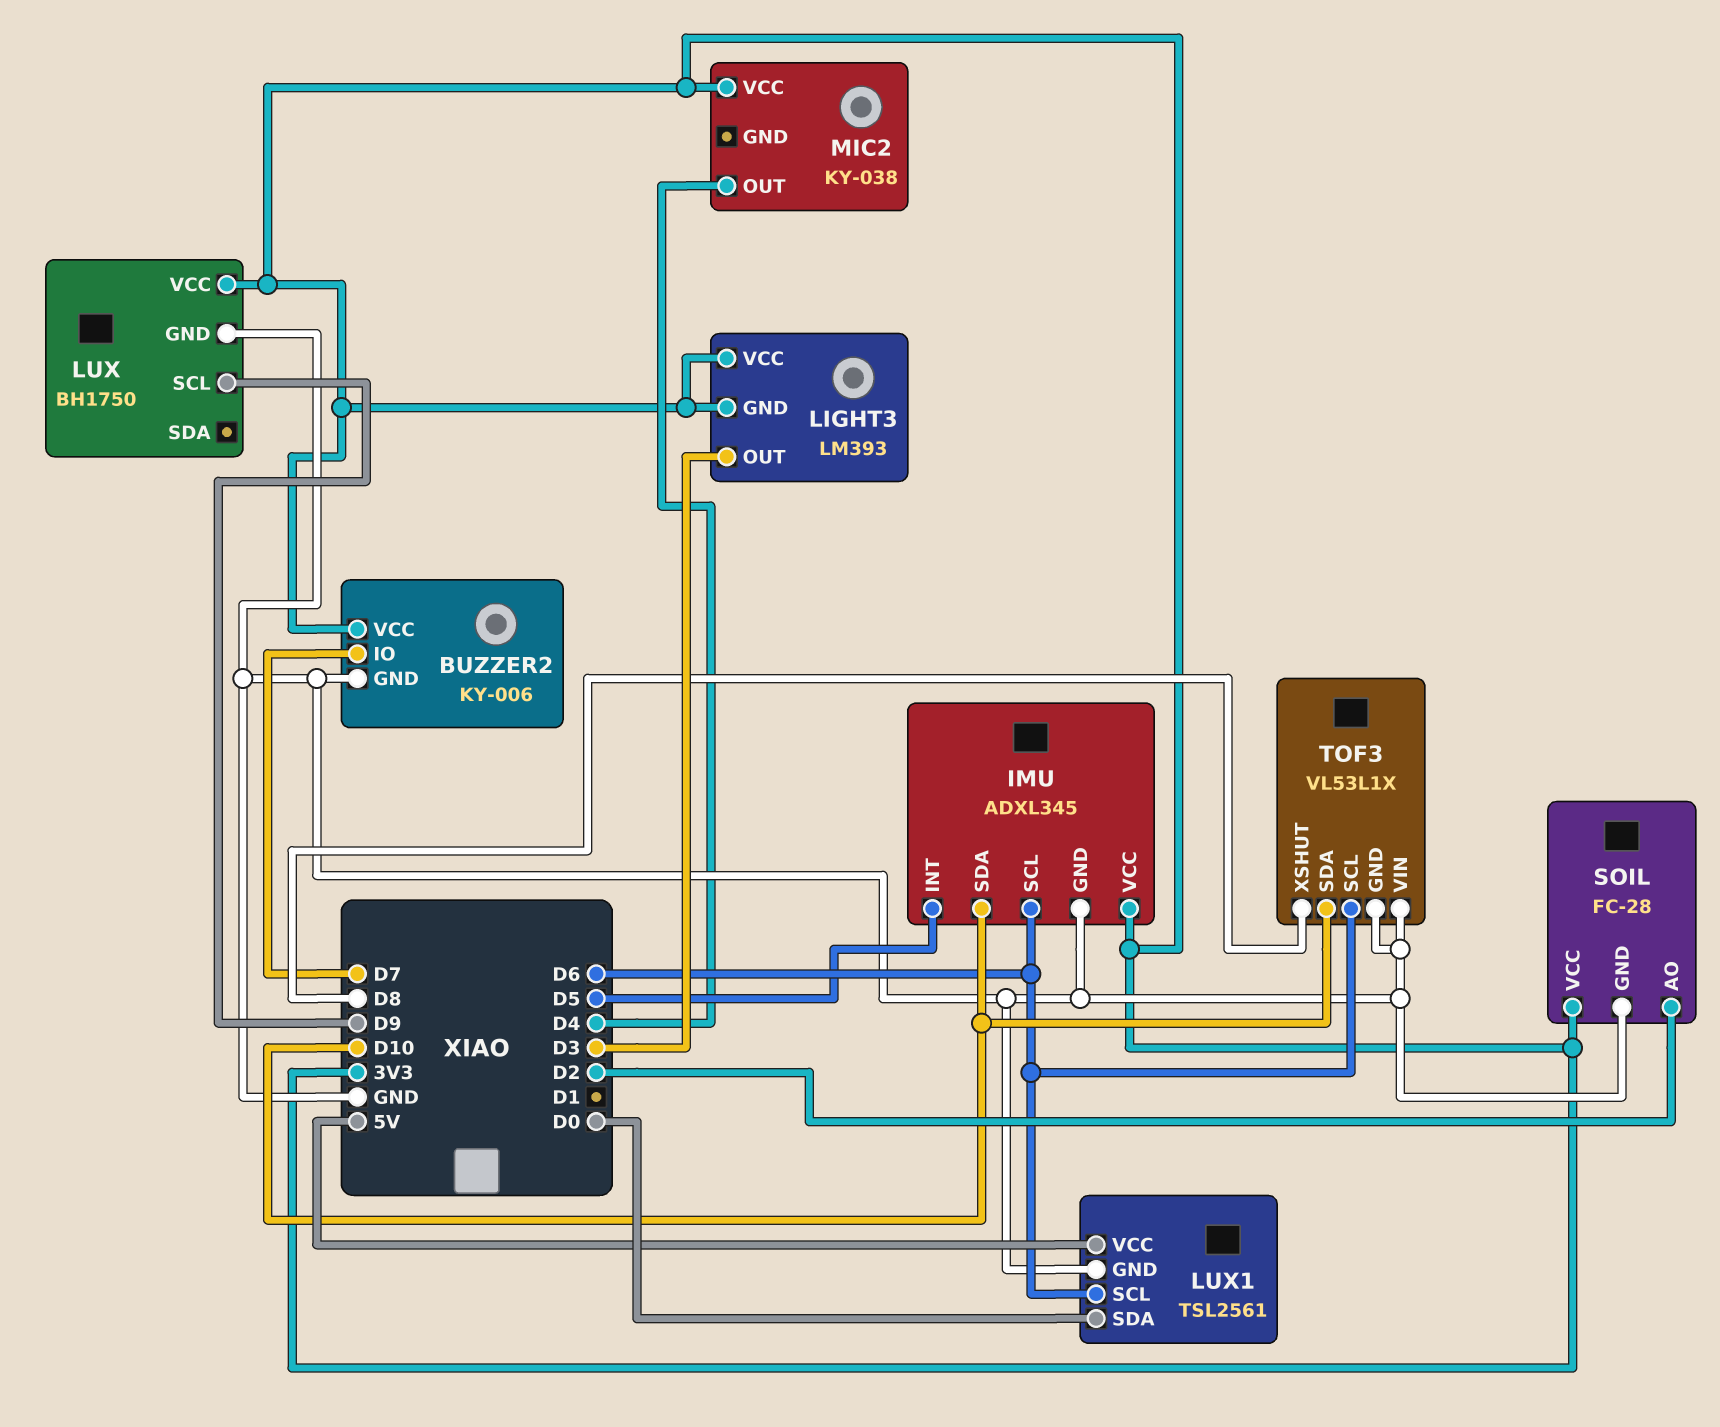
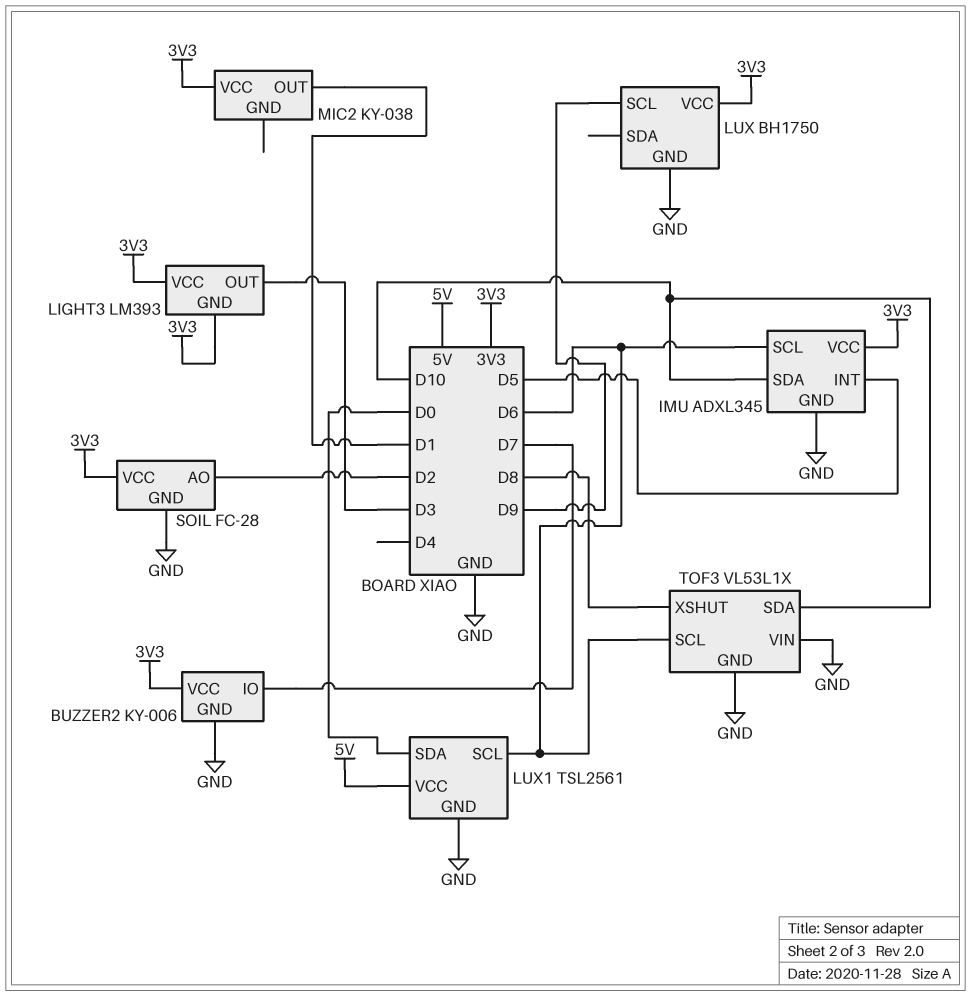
MIC2 pin OUT: D4 -> D1

